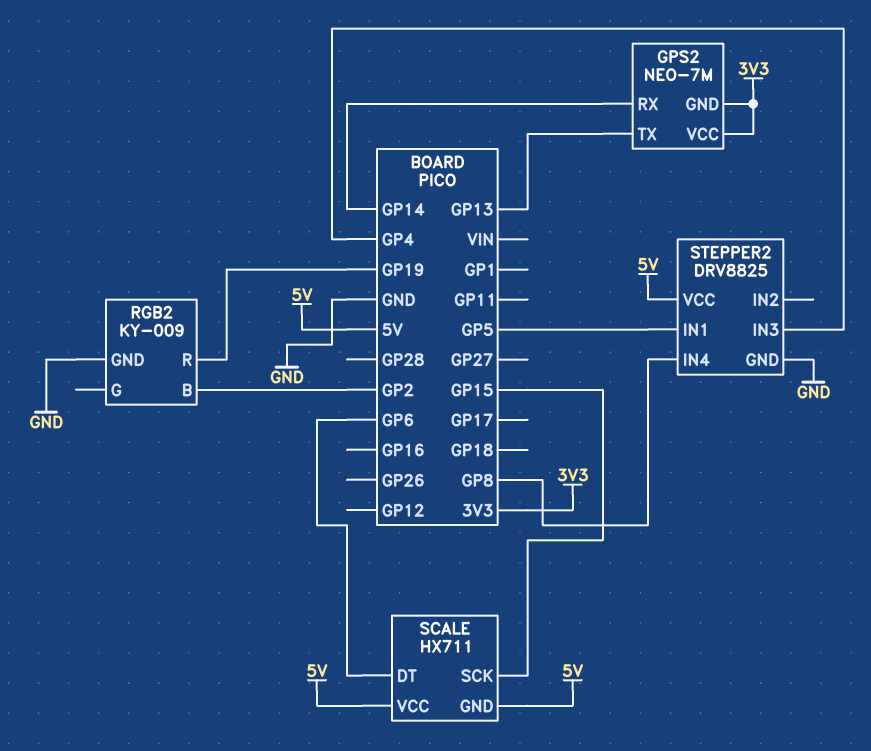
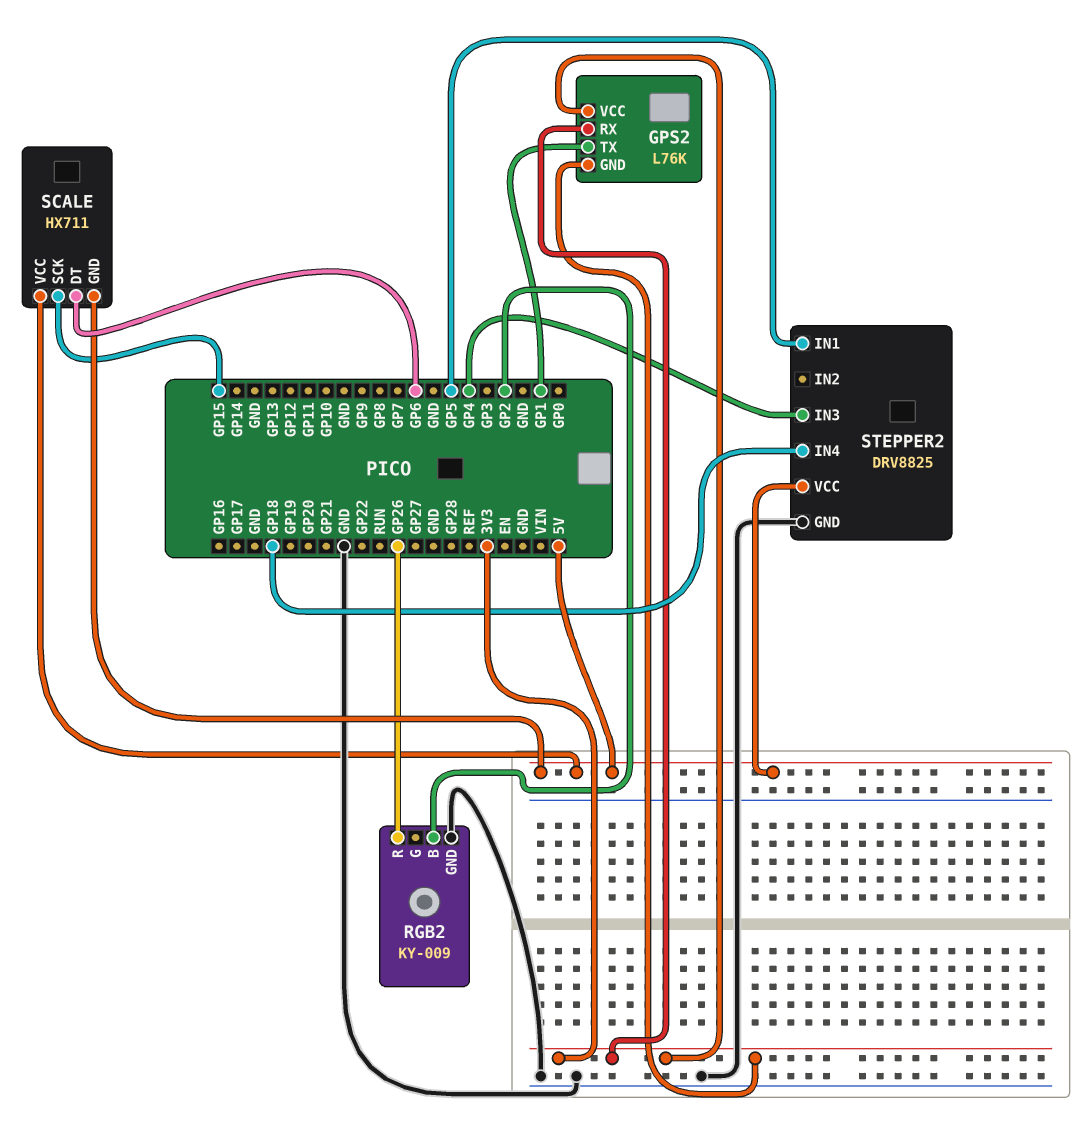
GPS2: NEO-7M -> L76K
GPS2 pin RX: GP14 -> 3V3
GPS2 pin TX: GP13 -> GP1
RGB2 pin R: GP19 -> GP26
STEPPER2 pin IN4: GP8 -> GP18

